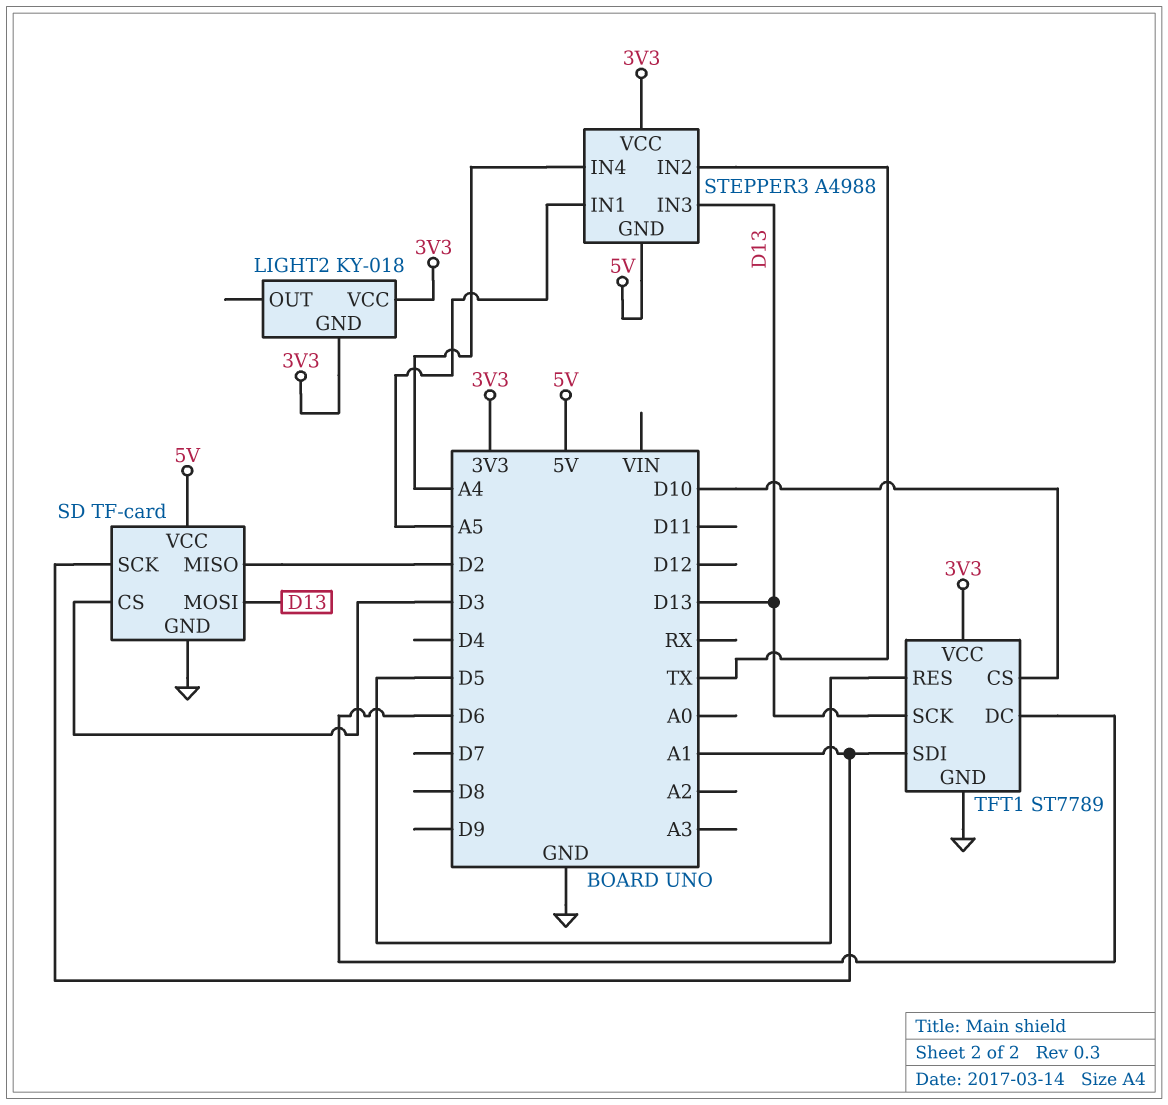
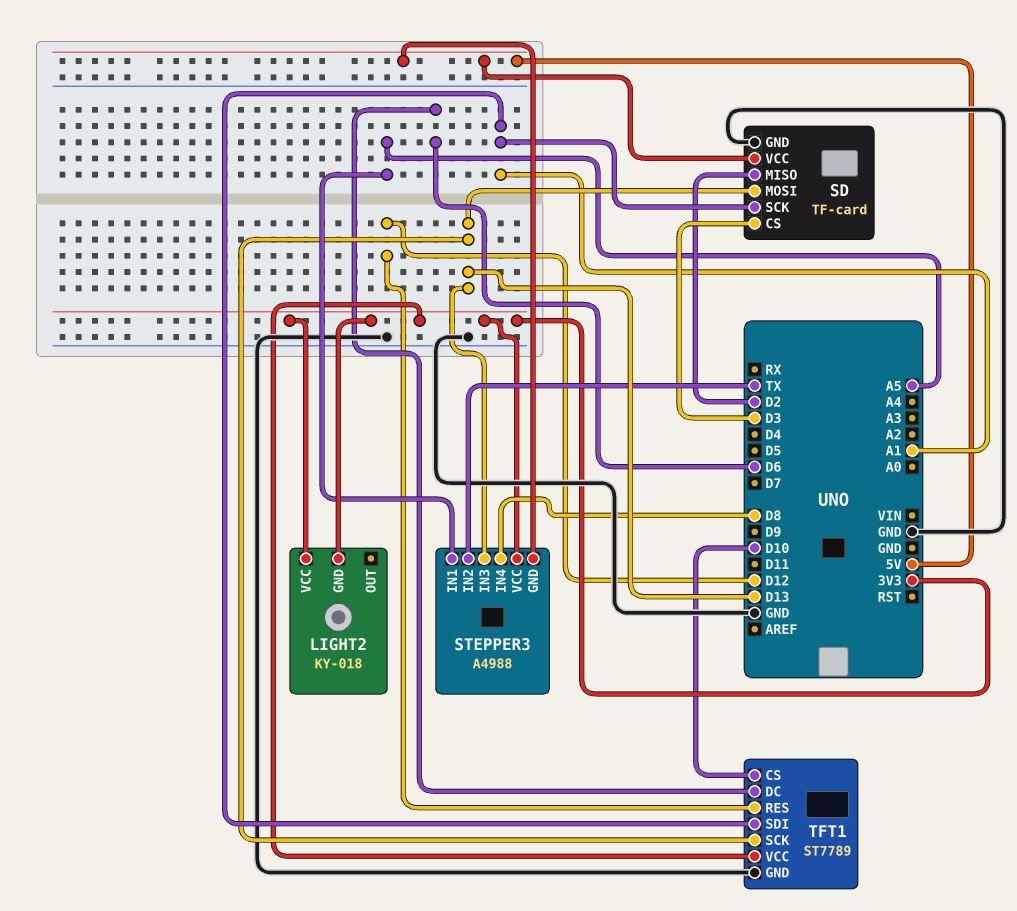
STEPPER3 pin IN4: A4 -> D8
TFT1 pin RES: D5 -> D12

